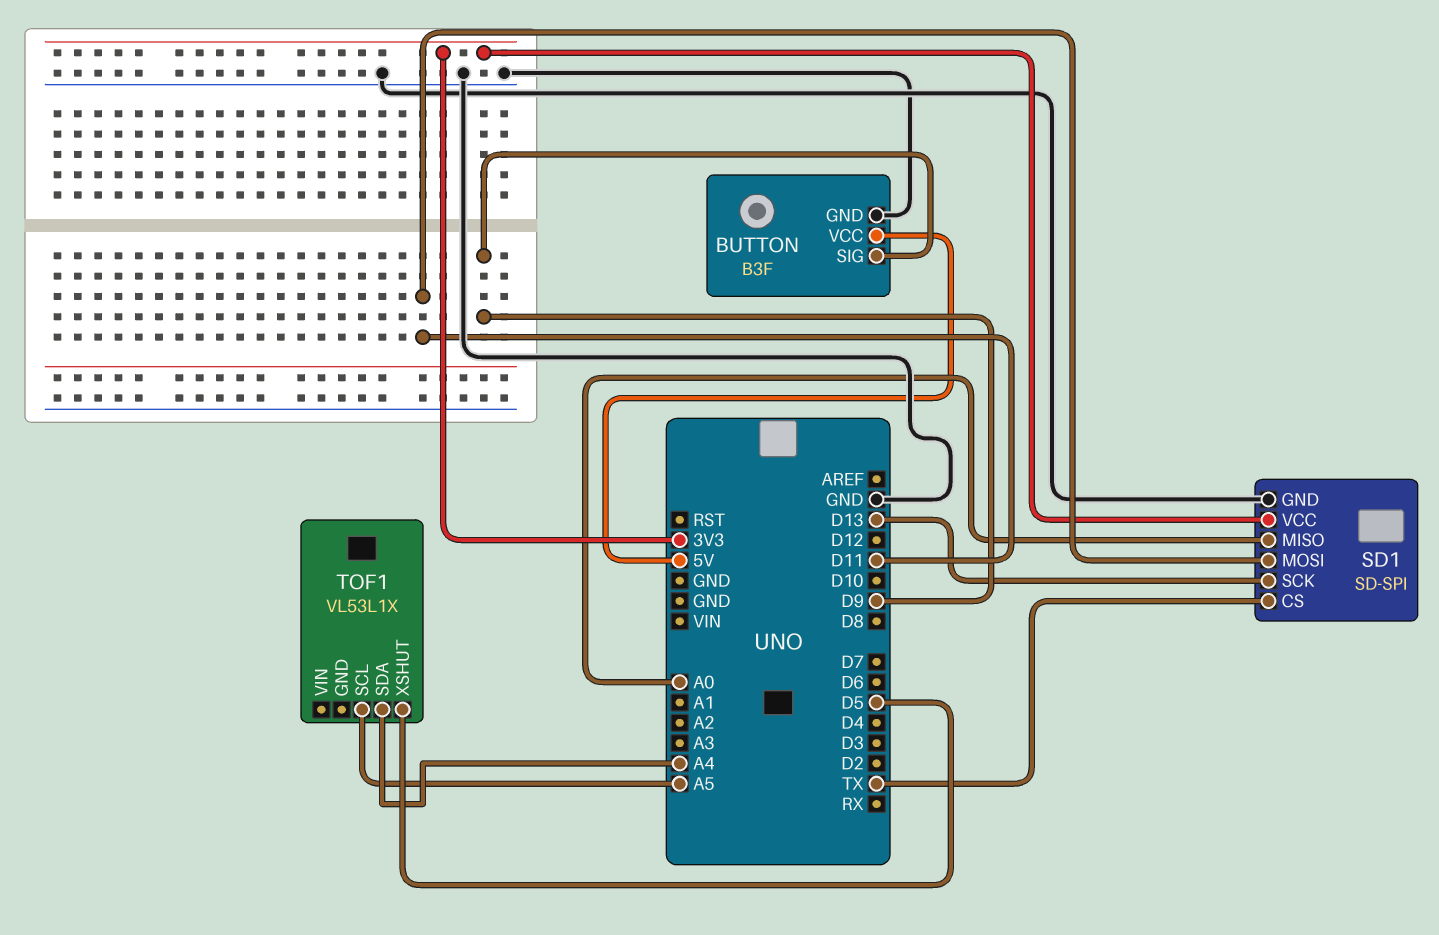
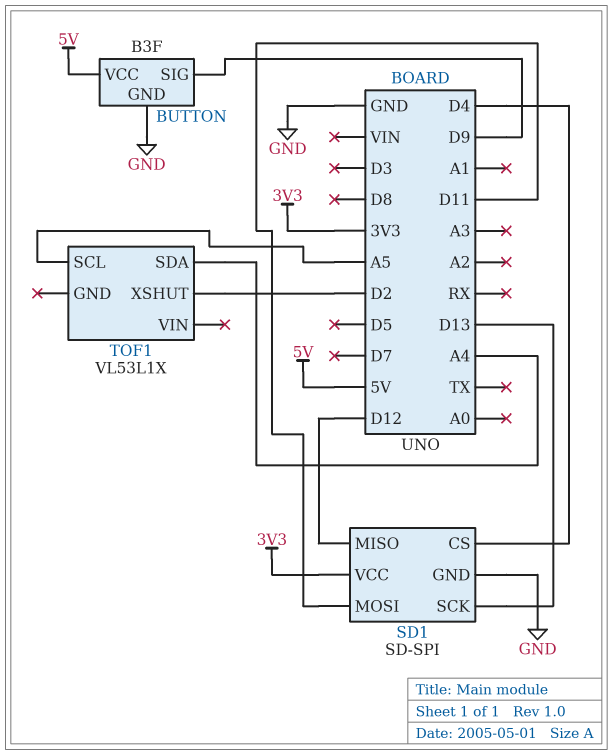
SD1 pin CS: TX -> D4
SD1 pin MISO: A0 -> D12
TOF1 pin XSHUT: D5 -> D2

